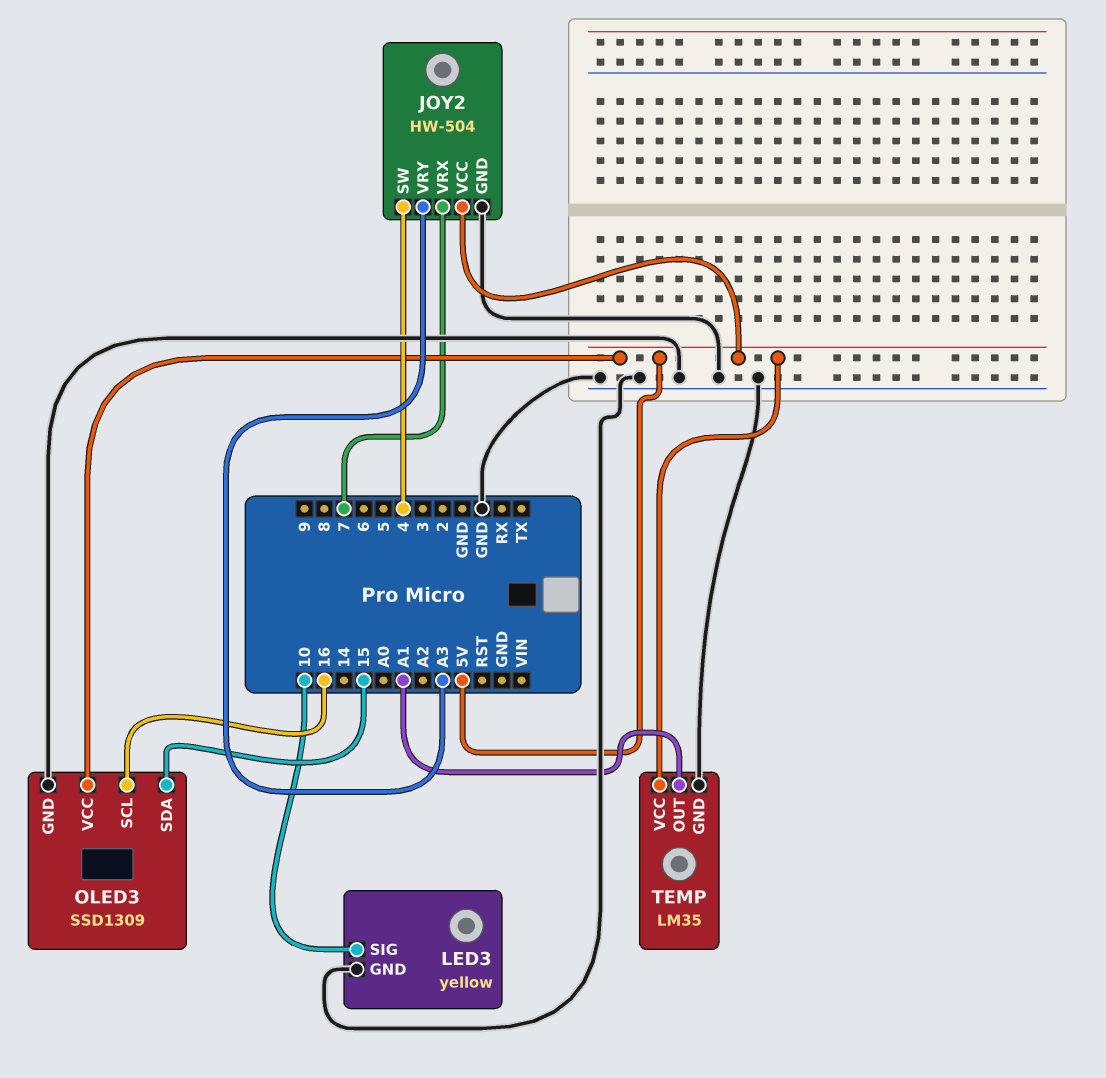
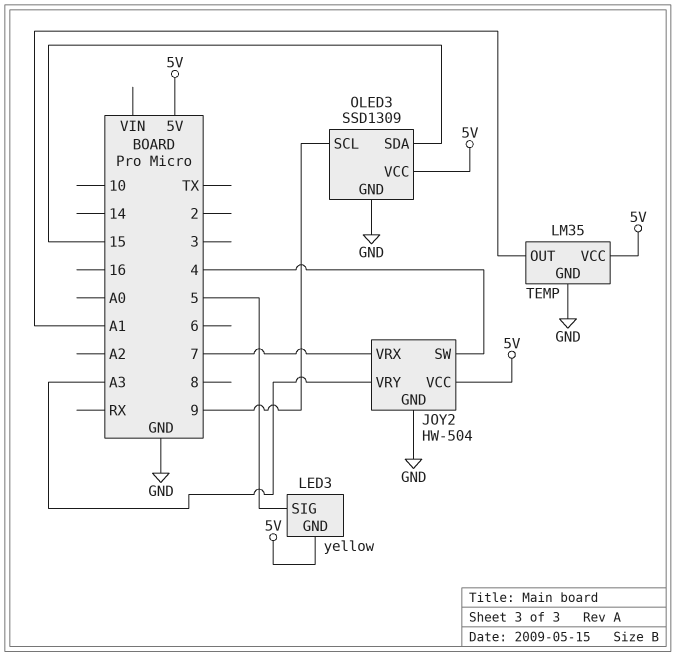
LED3 pin GND: GND -> 5V
LED3 pin SIG: 10 -> 5
OLED3 pin SCL: 16 -> 9

